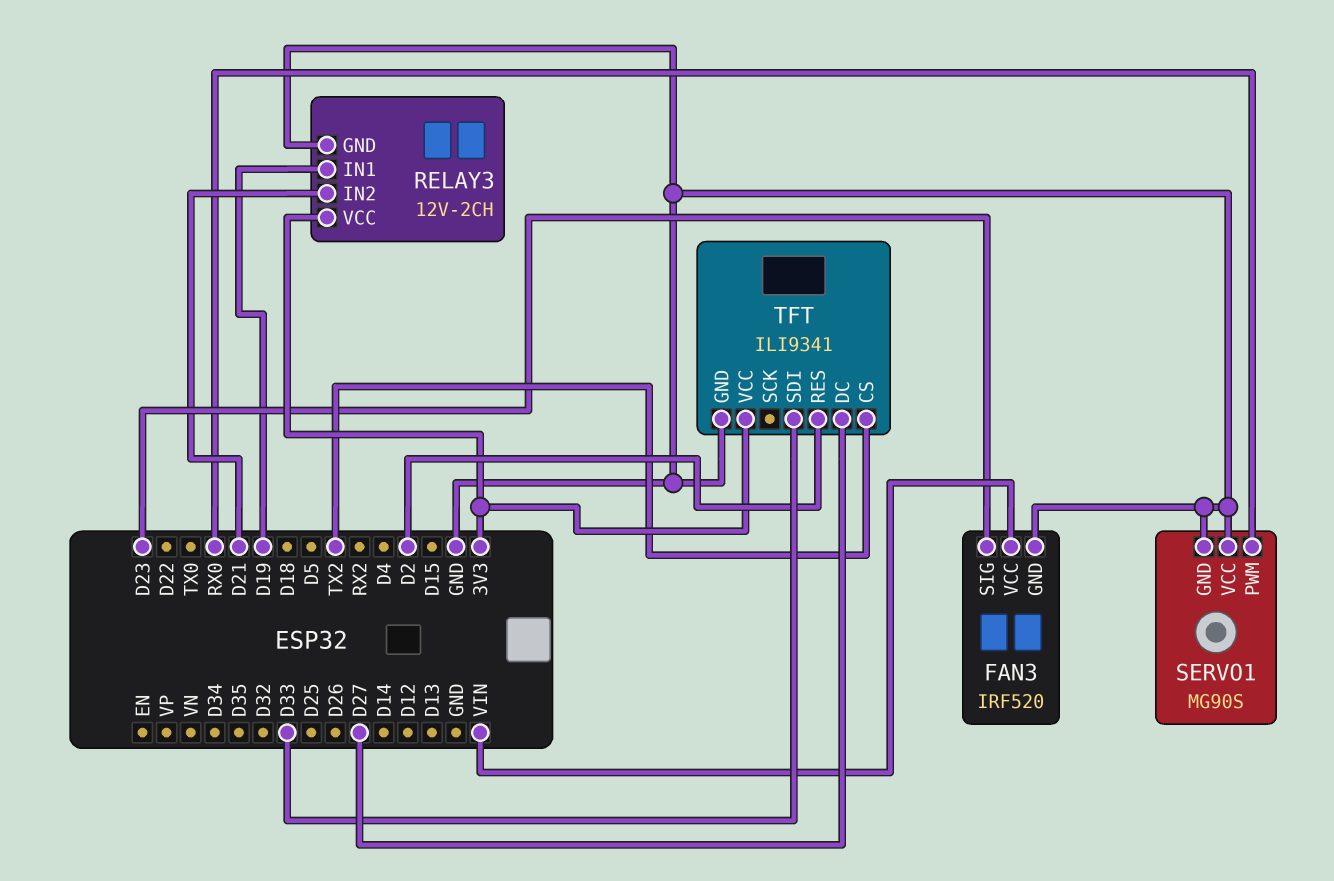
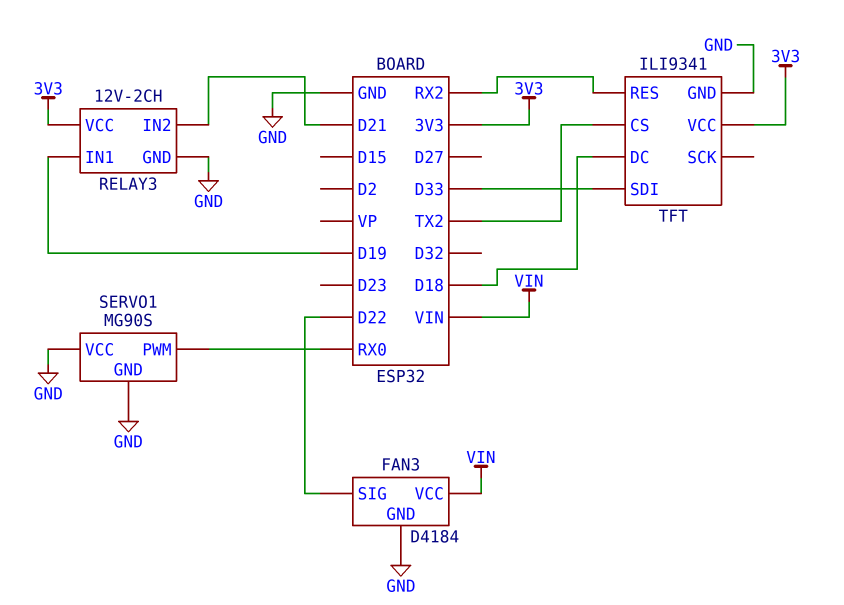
FAN3: IRF520 -> D4184
FAN3 pin SIG: D23 -> D22
TFT pin DC: D27 -> D18
TFT pin RES: D2 -> RX2

